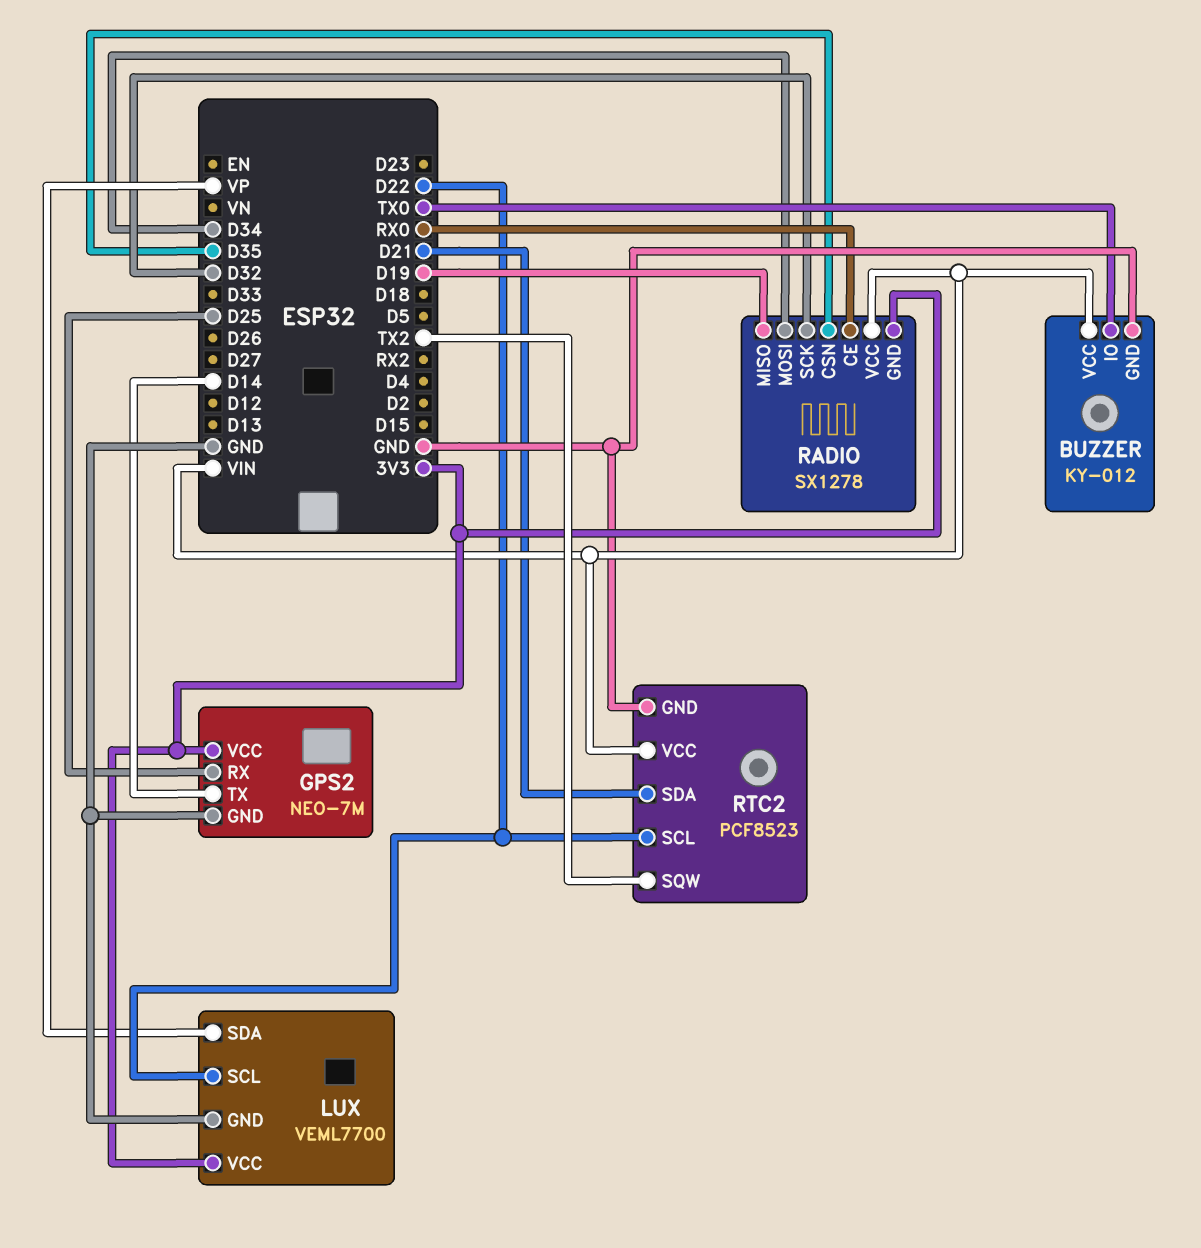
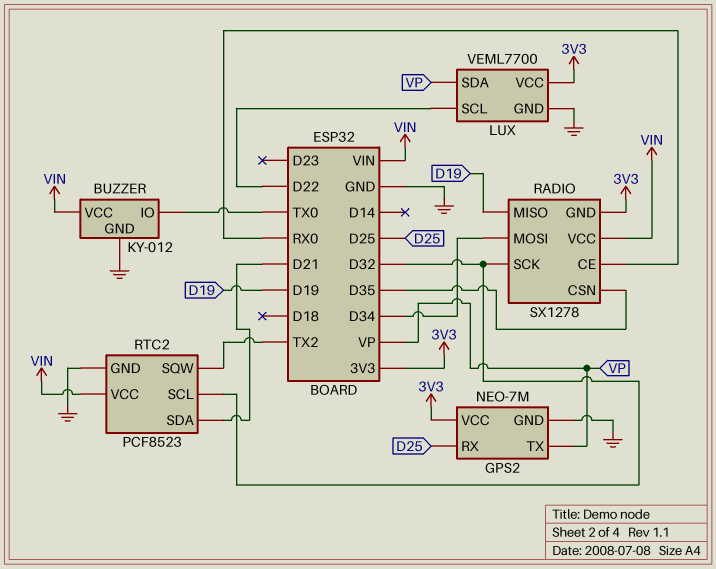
GPS2 pin TX: D14 -> VP
RTC2 pin SCL: D22 -> D32

